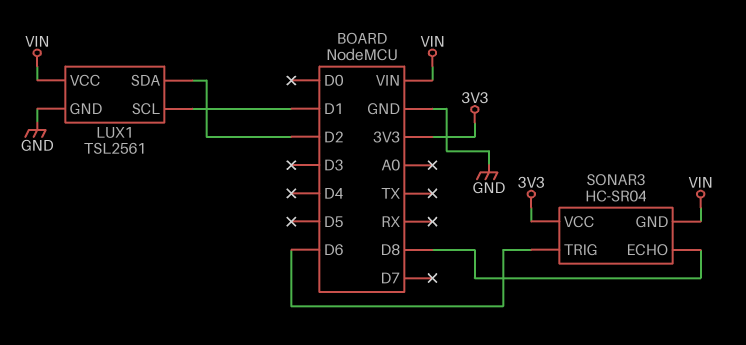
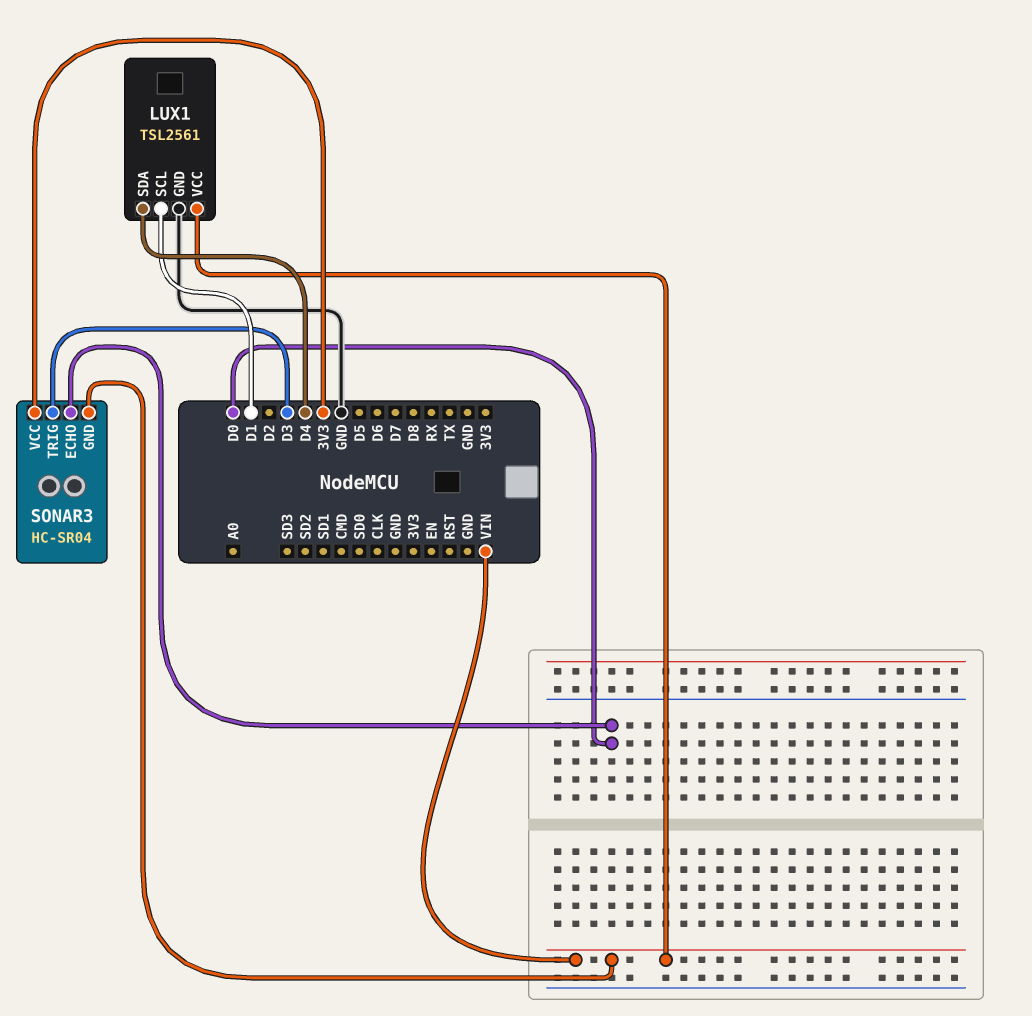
LUX1 pin SDA: D2 -> D4
SONAR3 pin ECHO: D8 -> D0
SONAR3 pin TRIG: D6 -> D3

